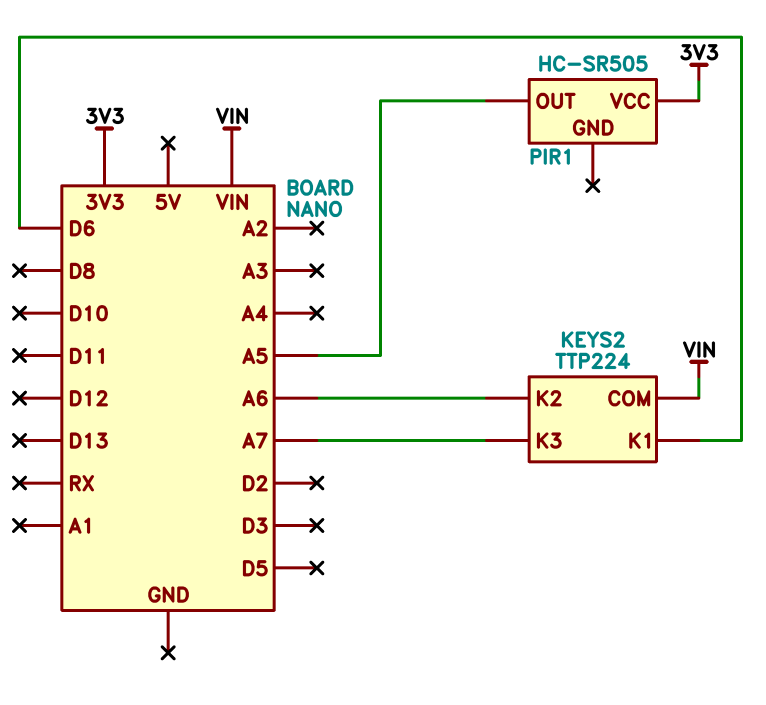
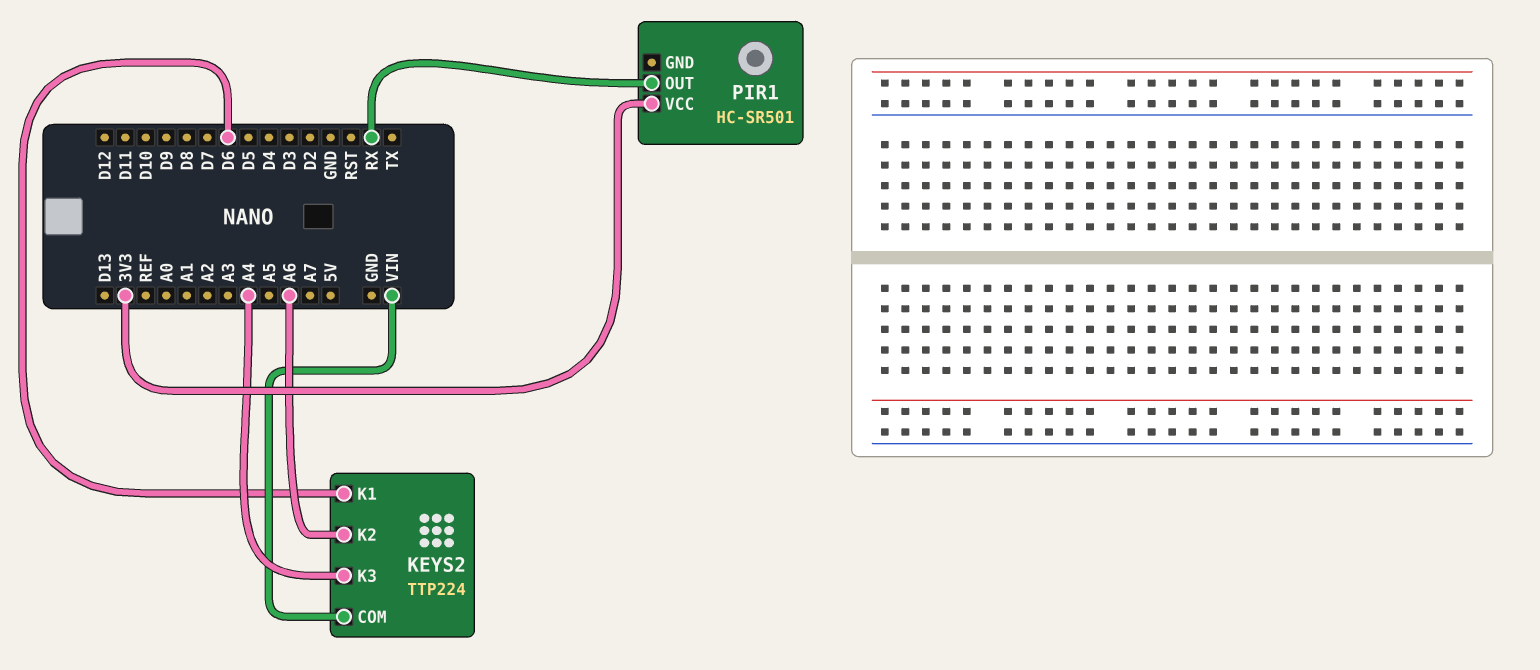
KEYS2 pin K3: A7 -> A4
PIR1: HC-SR505 -> HC-SR501
PIR1 pin OUT: A5 -> RX

